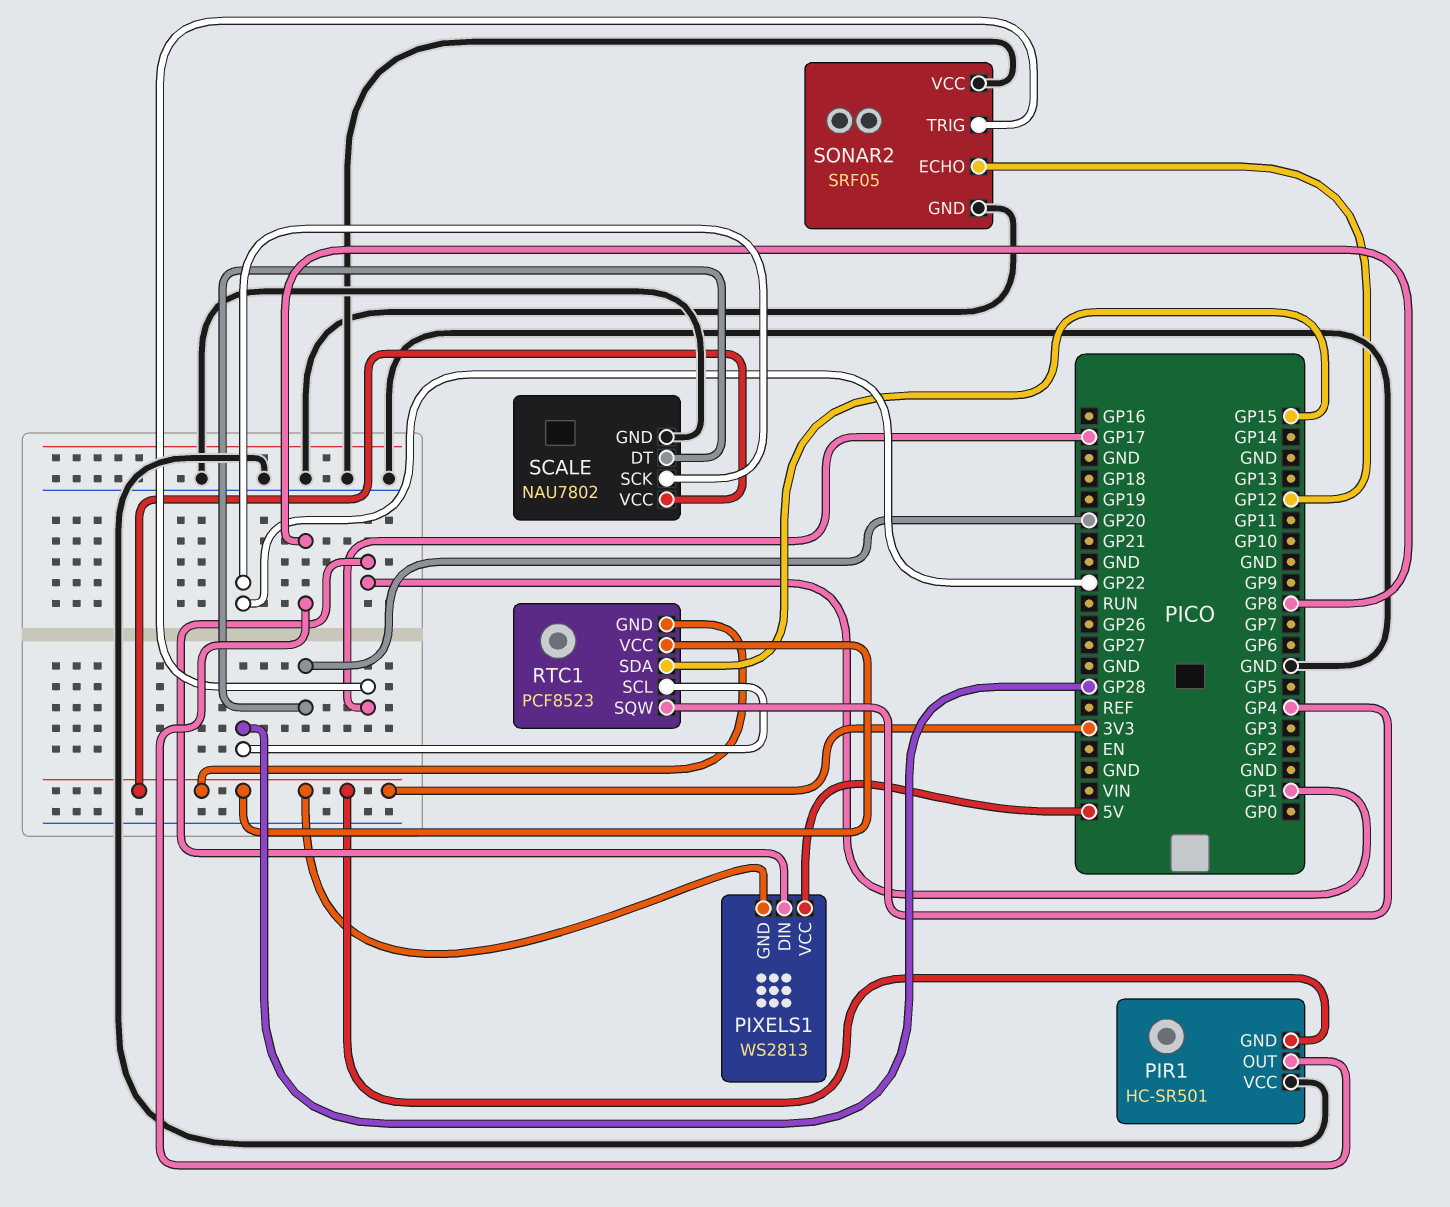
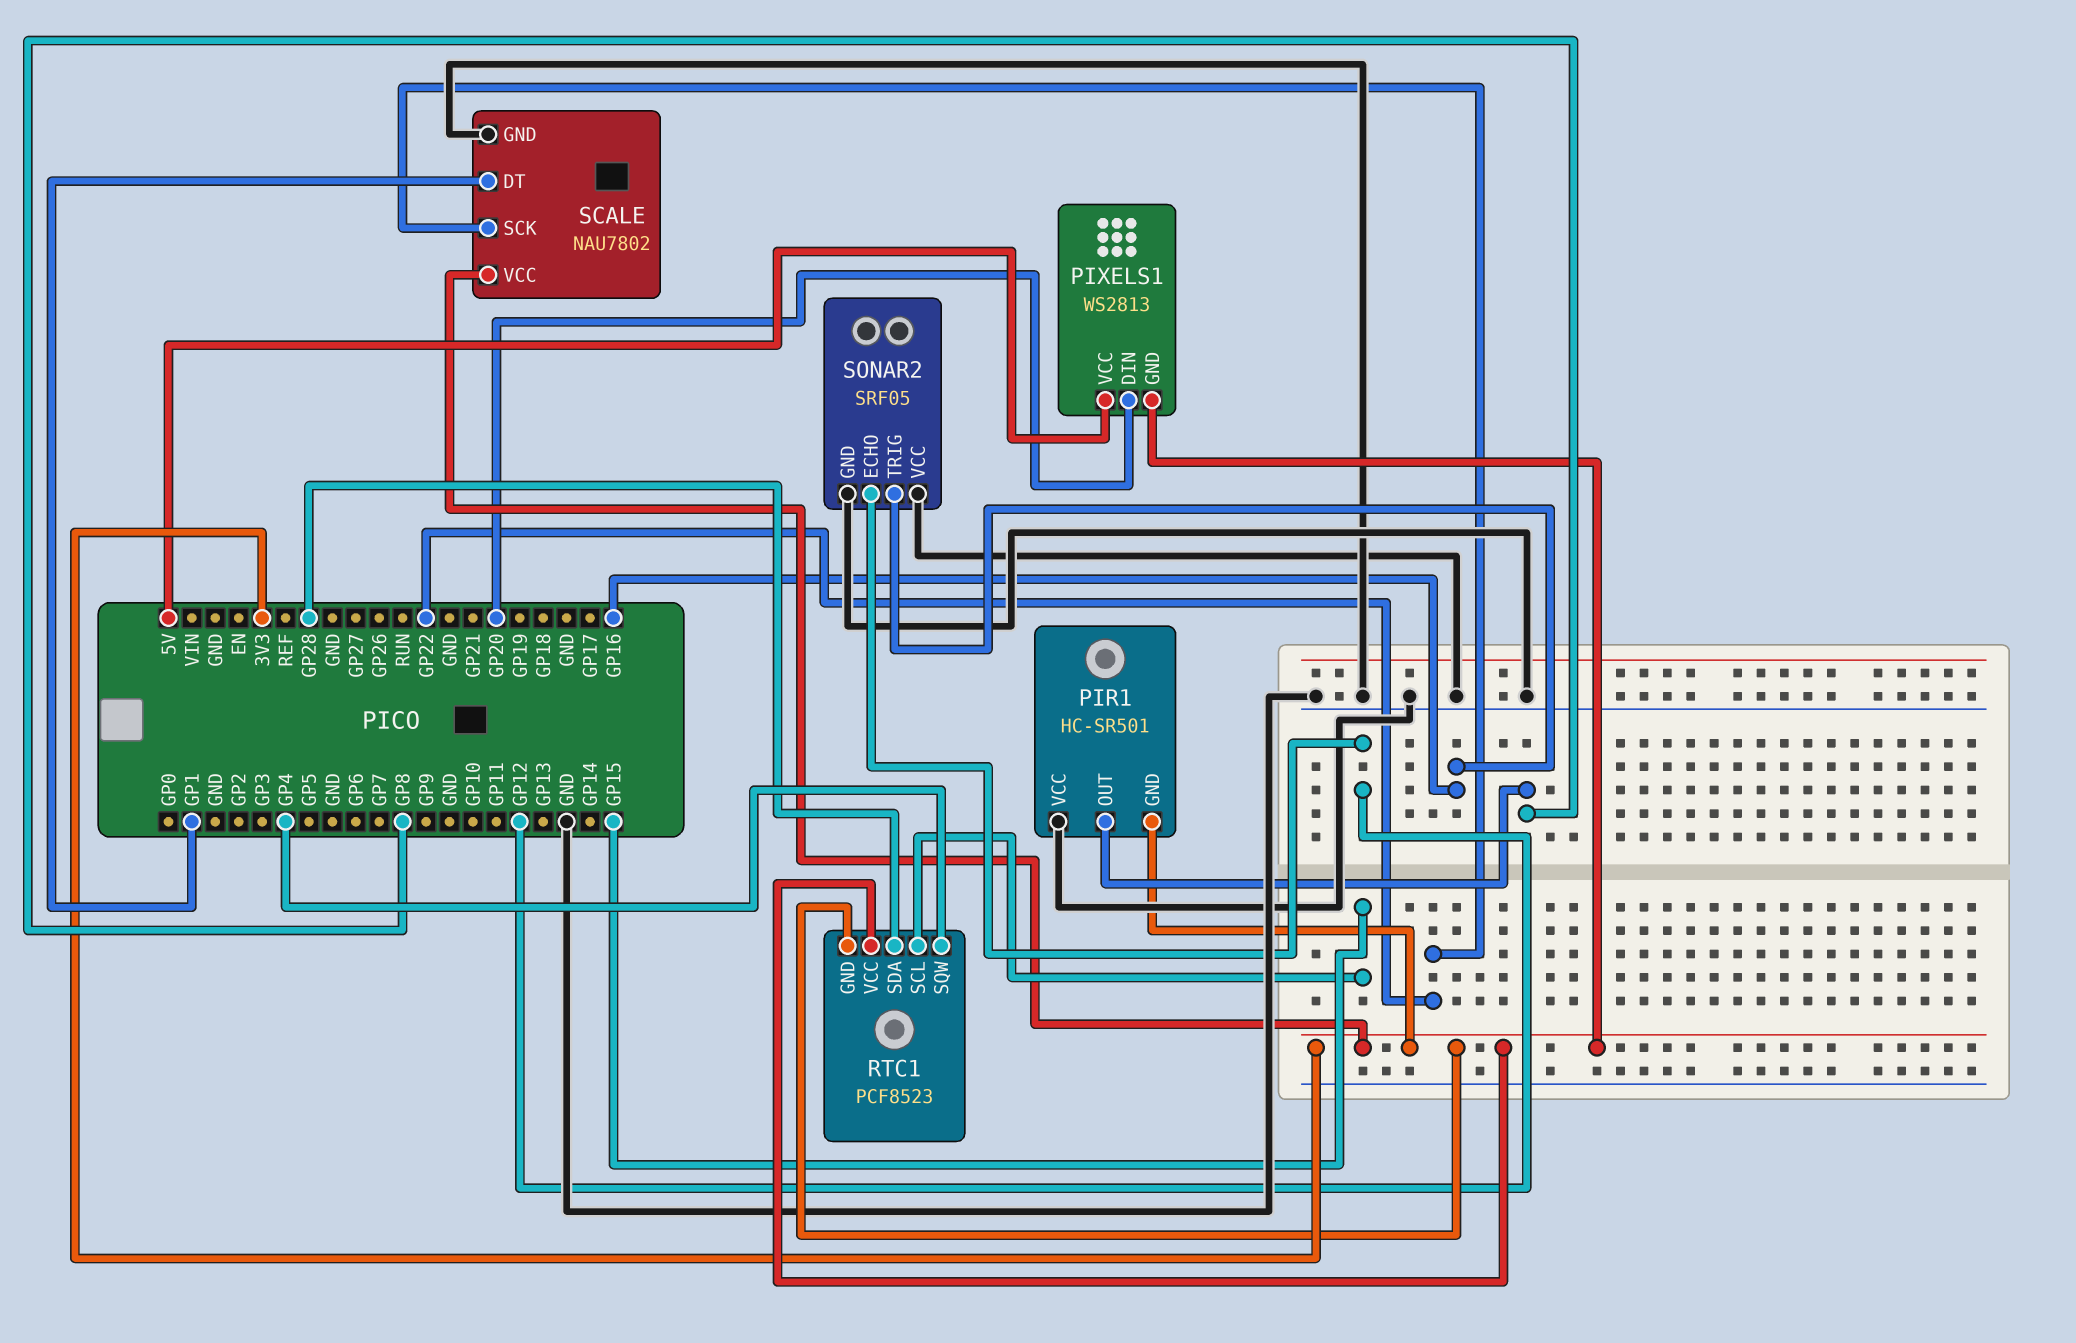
PIXELS1 pin DIN: GP1 -> GP20
RTC1 pin SCL: GP28 -> GP15
RTC1 pin SDA: GP15 -> GP28
SCALE pin DT: GP20 -> GP1
SONAR2 pin TRIG: GP17 -> GP16

